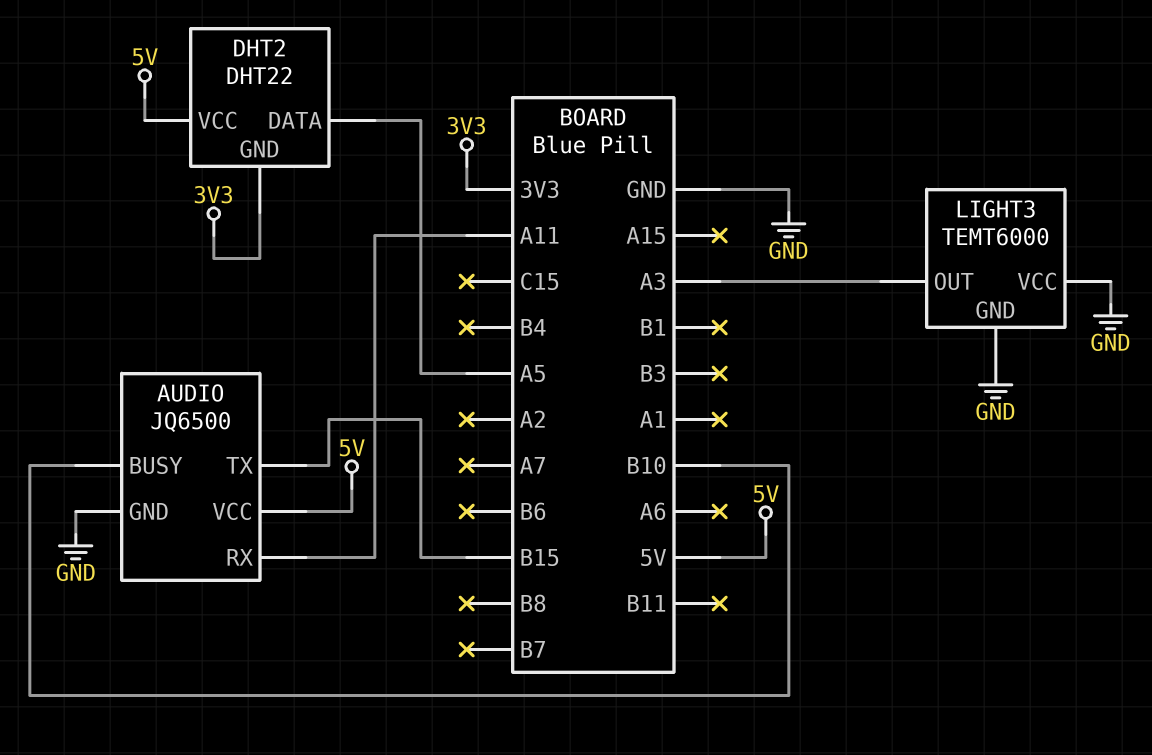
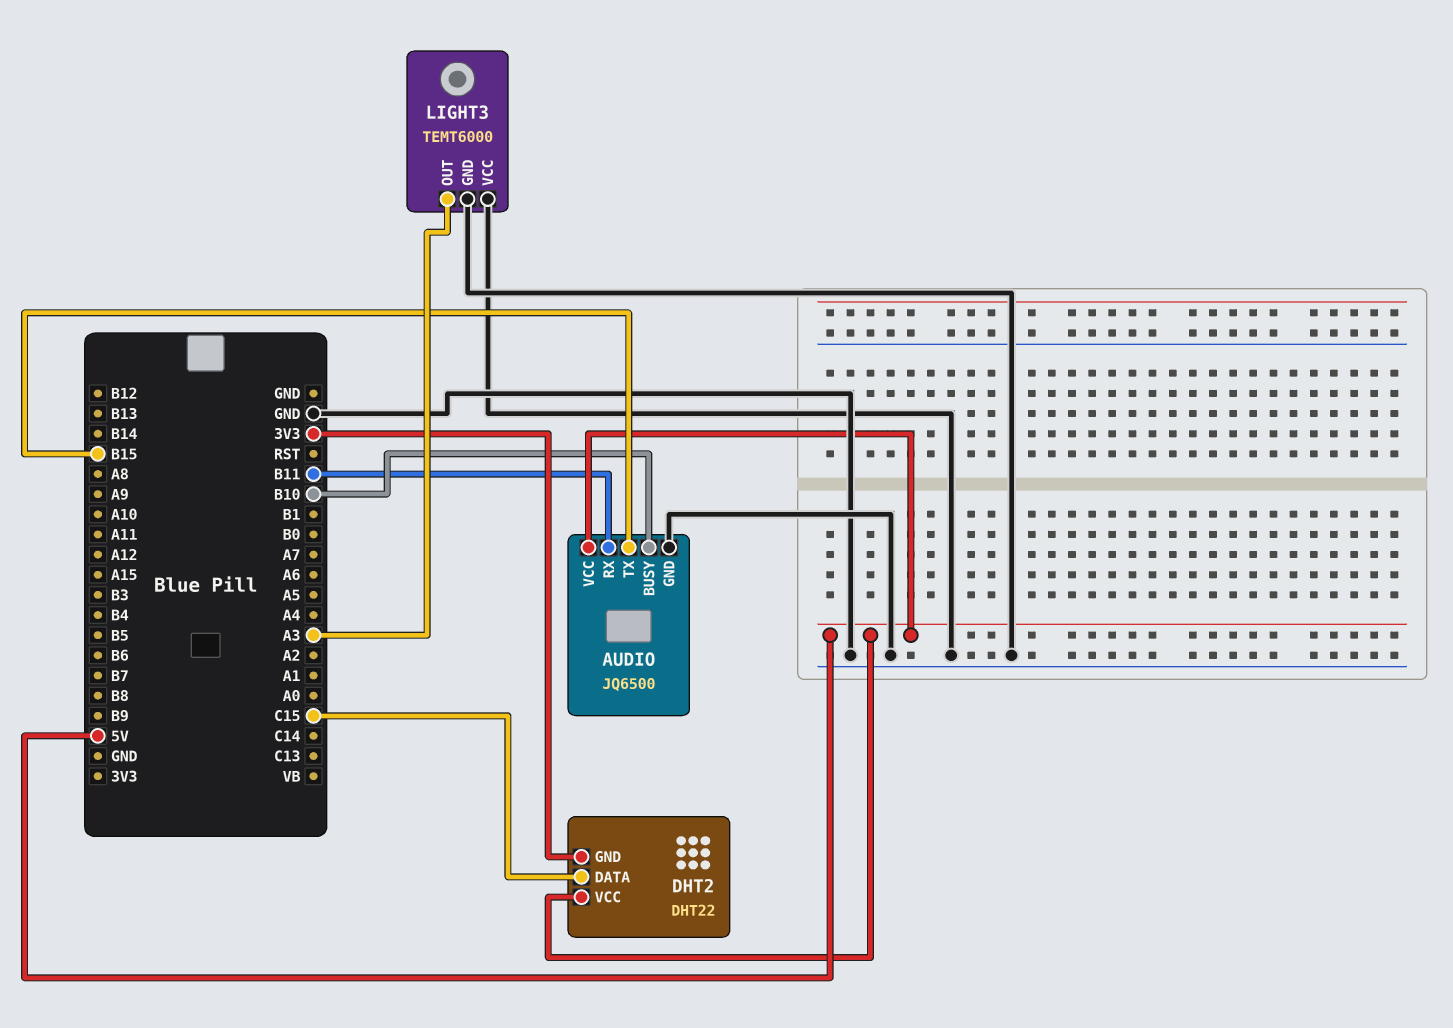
AUDIO pin RX: A11 -> B11
DHT2 pin DATA: A5 -> C15

